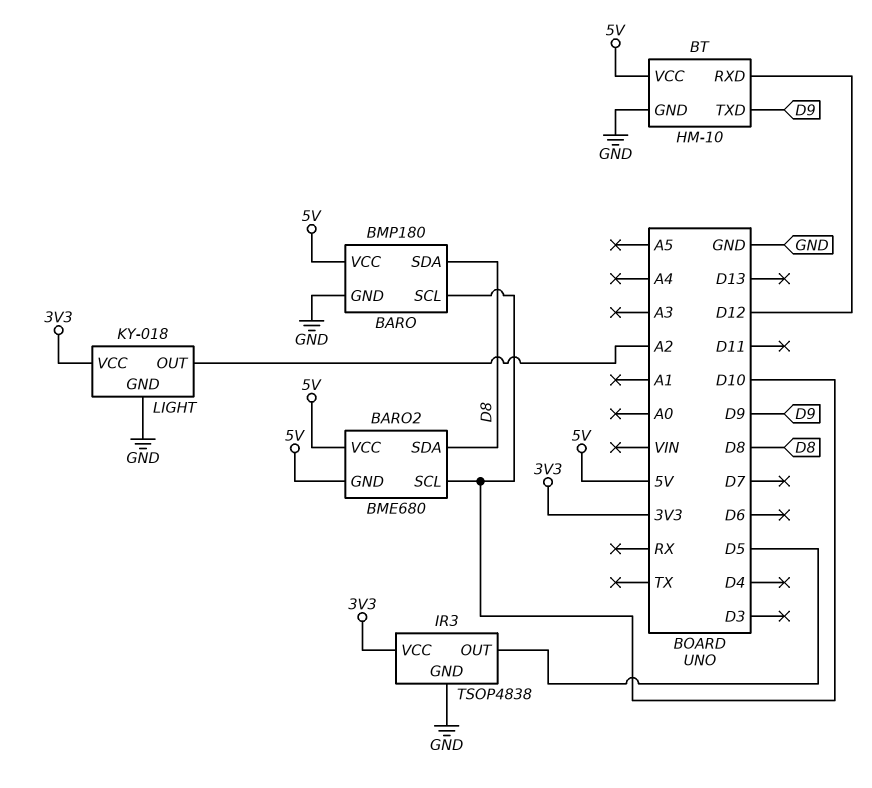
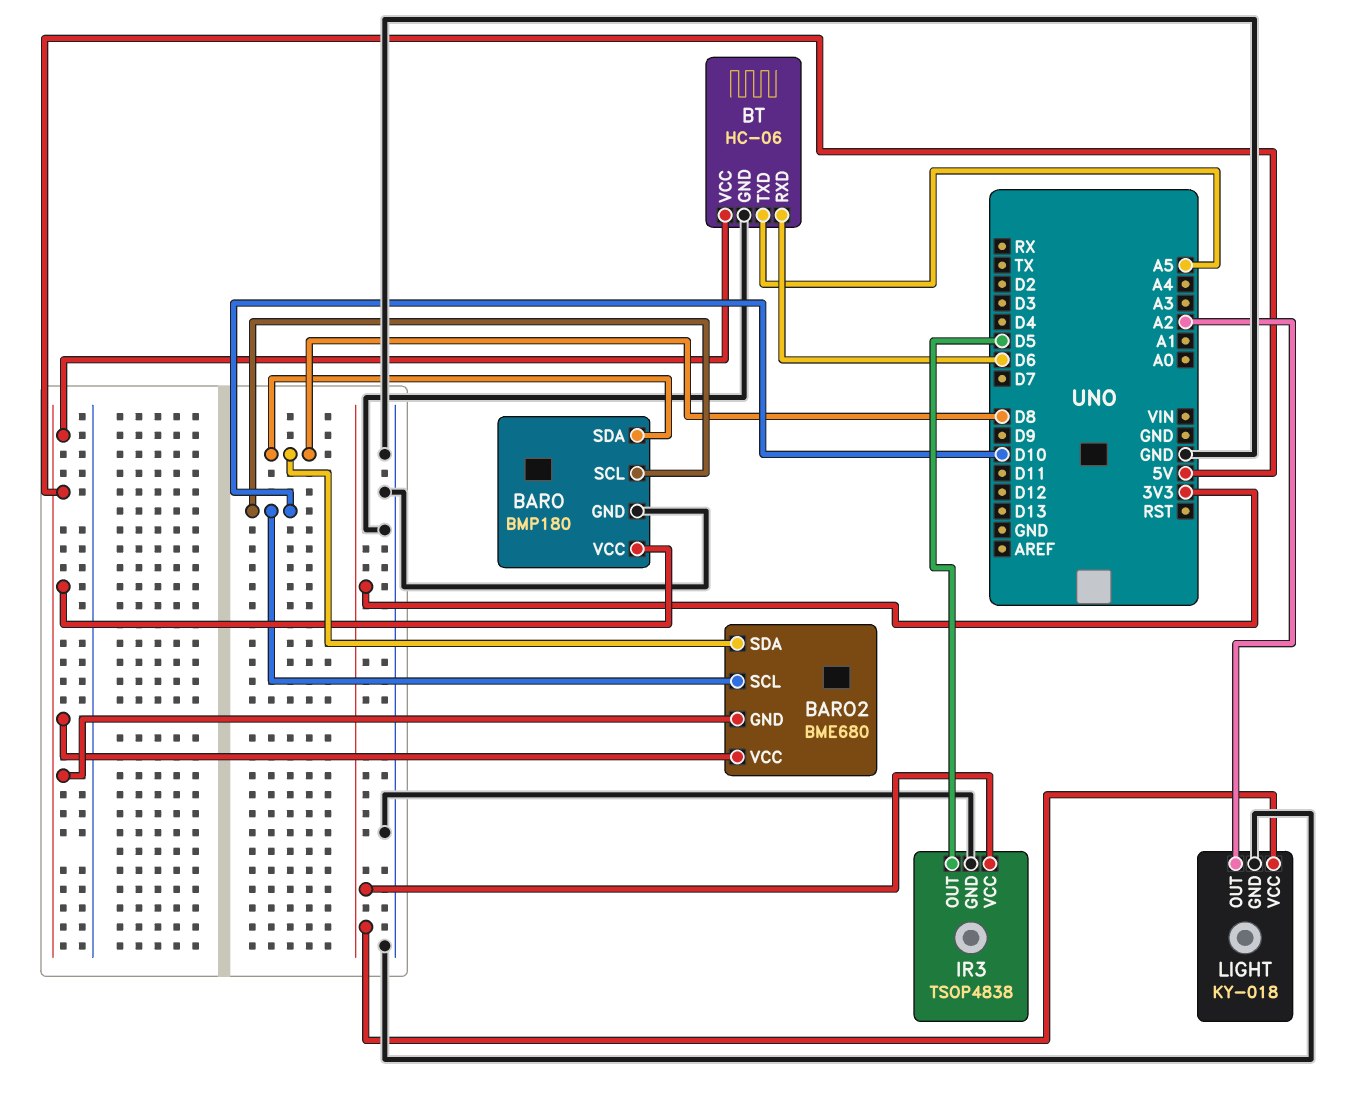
BT: HM-10 -> HC-06
BT pin RXD: D12 -> D6
BT pin TXD: D9 -> A5

